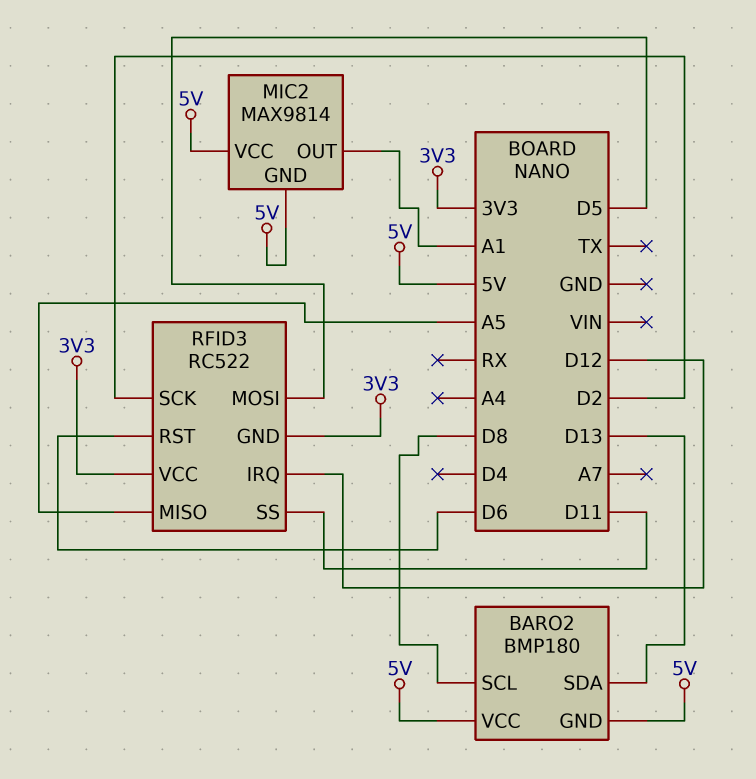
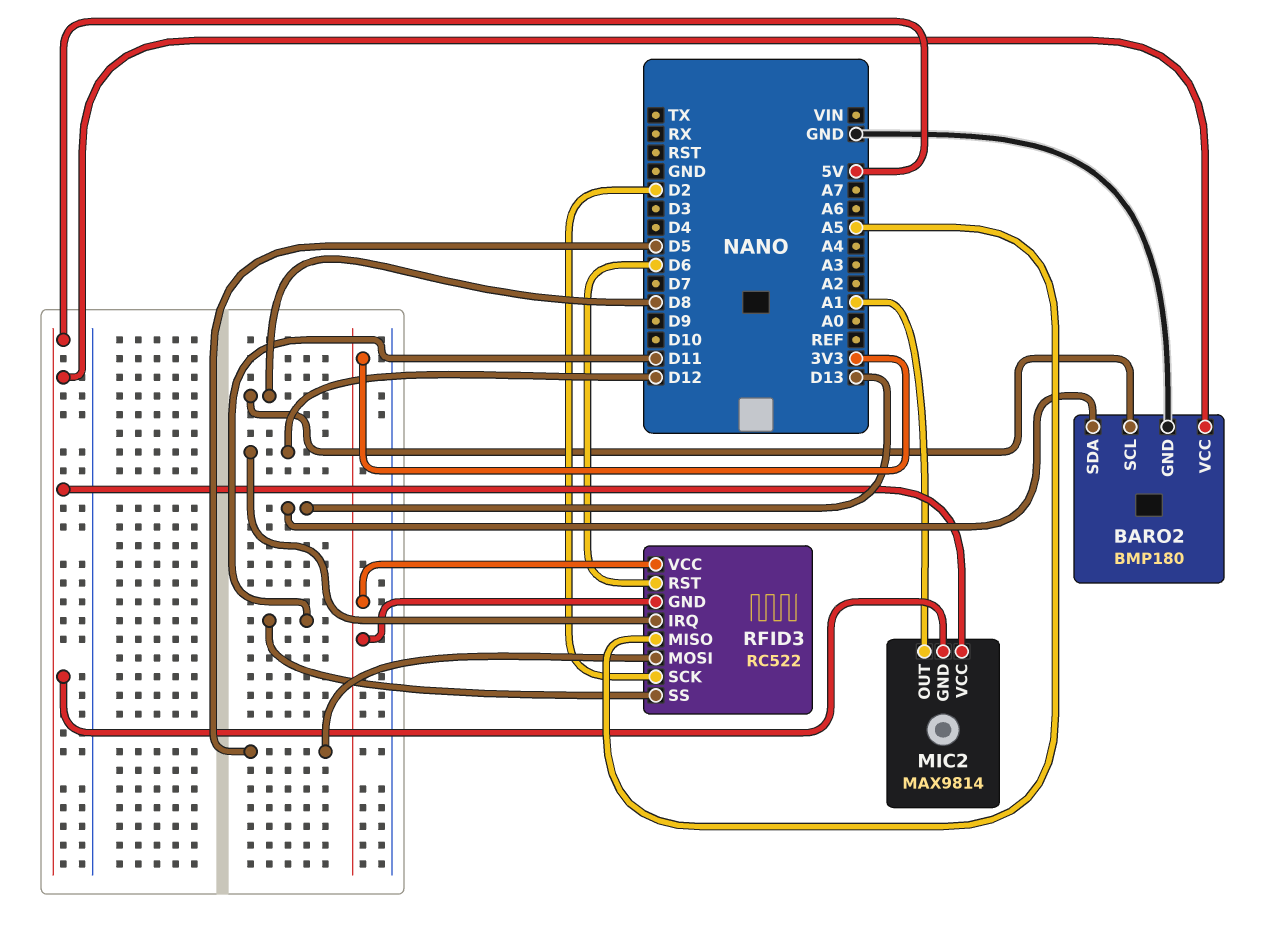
BARO2 pin GND: 5V -> GND

